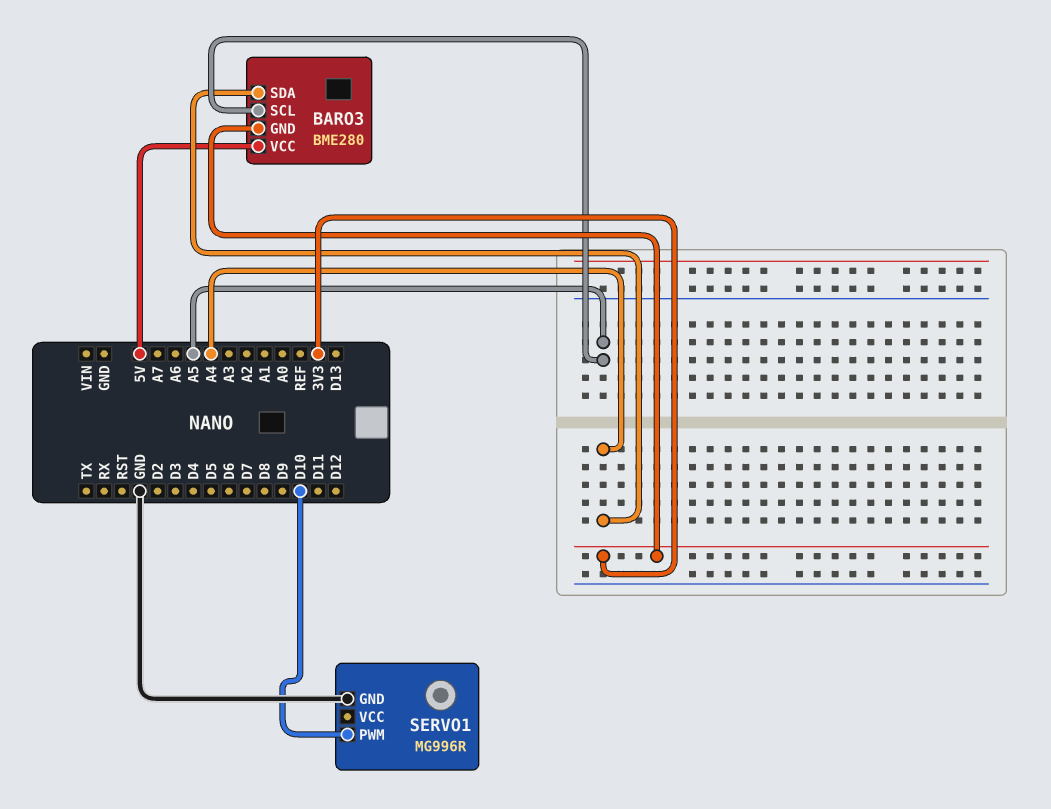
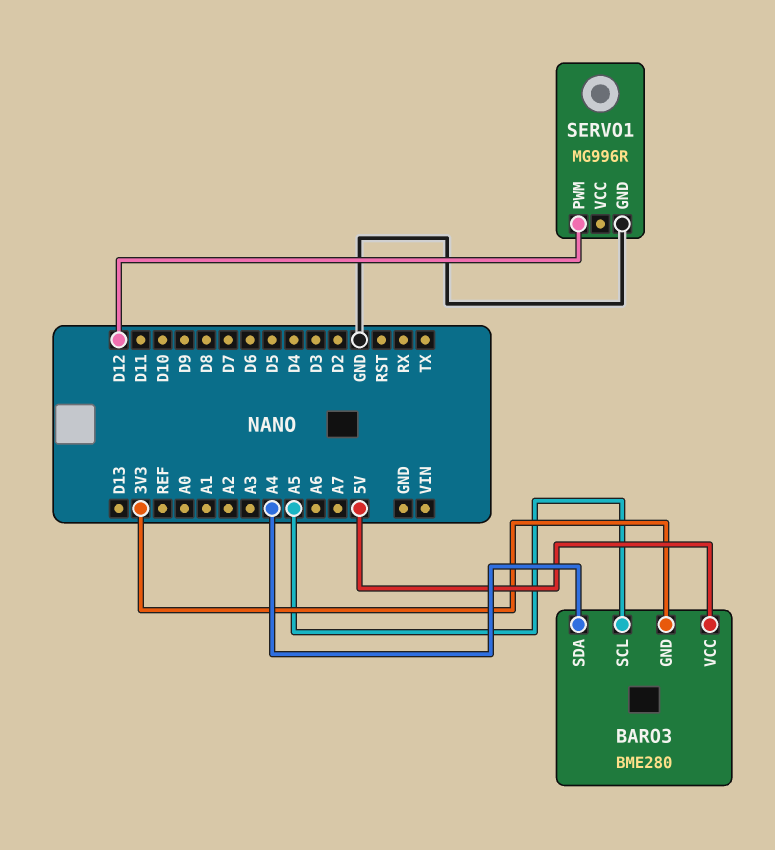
SERVO1 pin PWM: D10 -> D12

